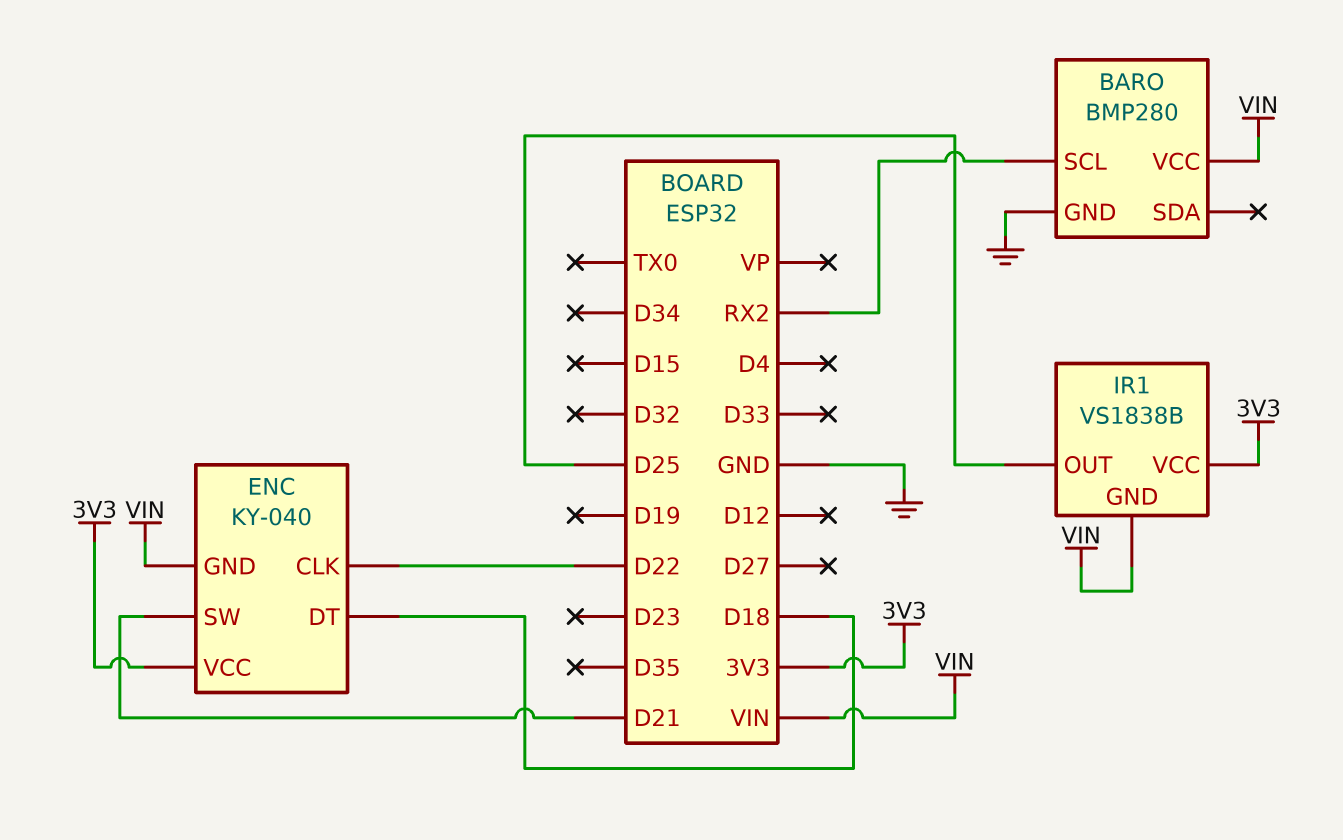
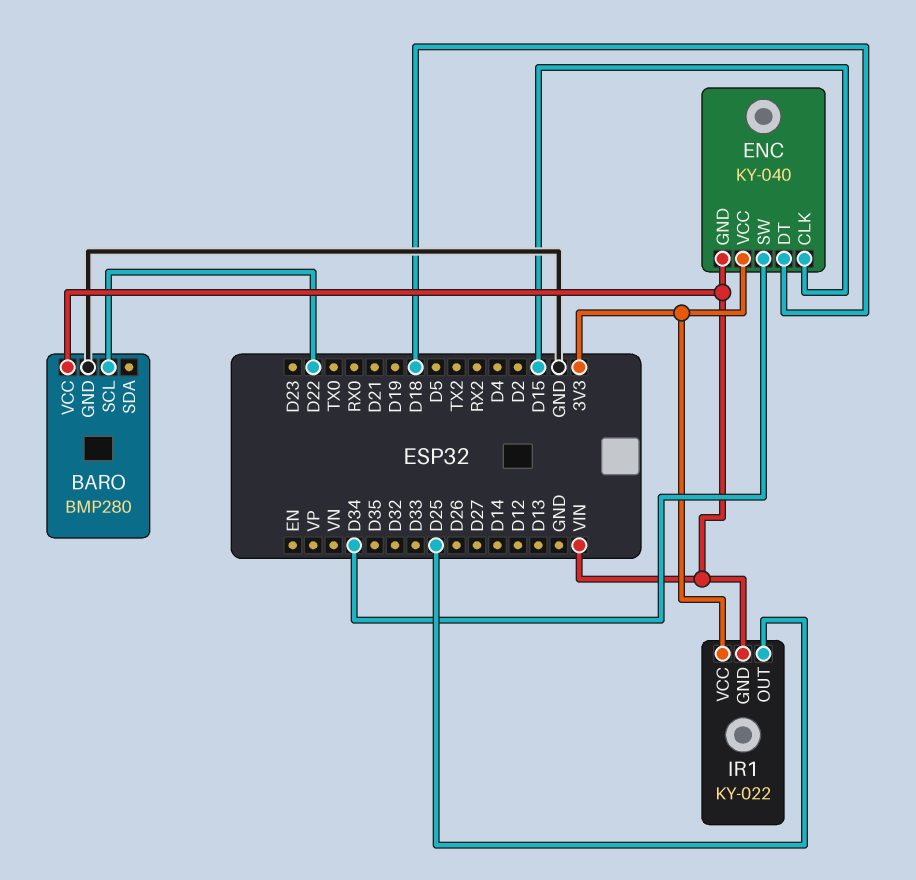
BARO pin SCL: RX2 -> D22
ENC pin CLK: D22 -> D15
ENC pin SW: D21 -> D34
IR1: VS1838B -> KY-022

